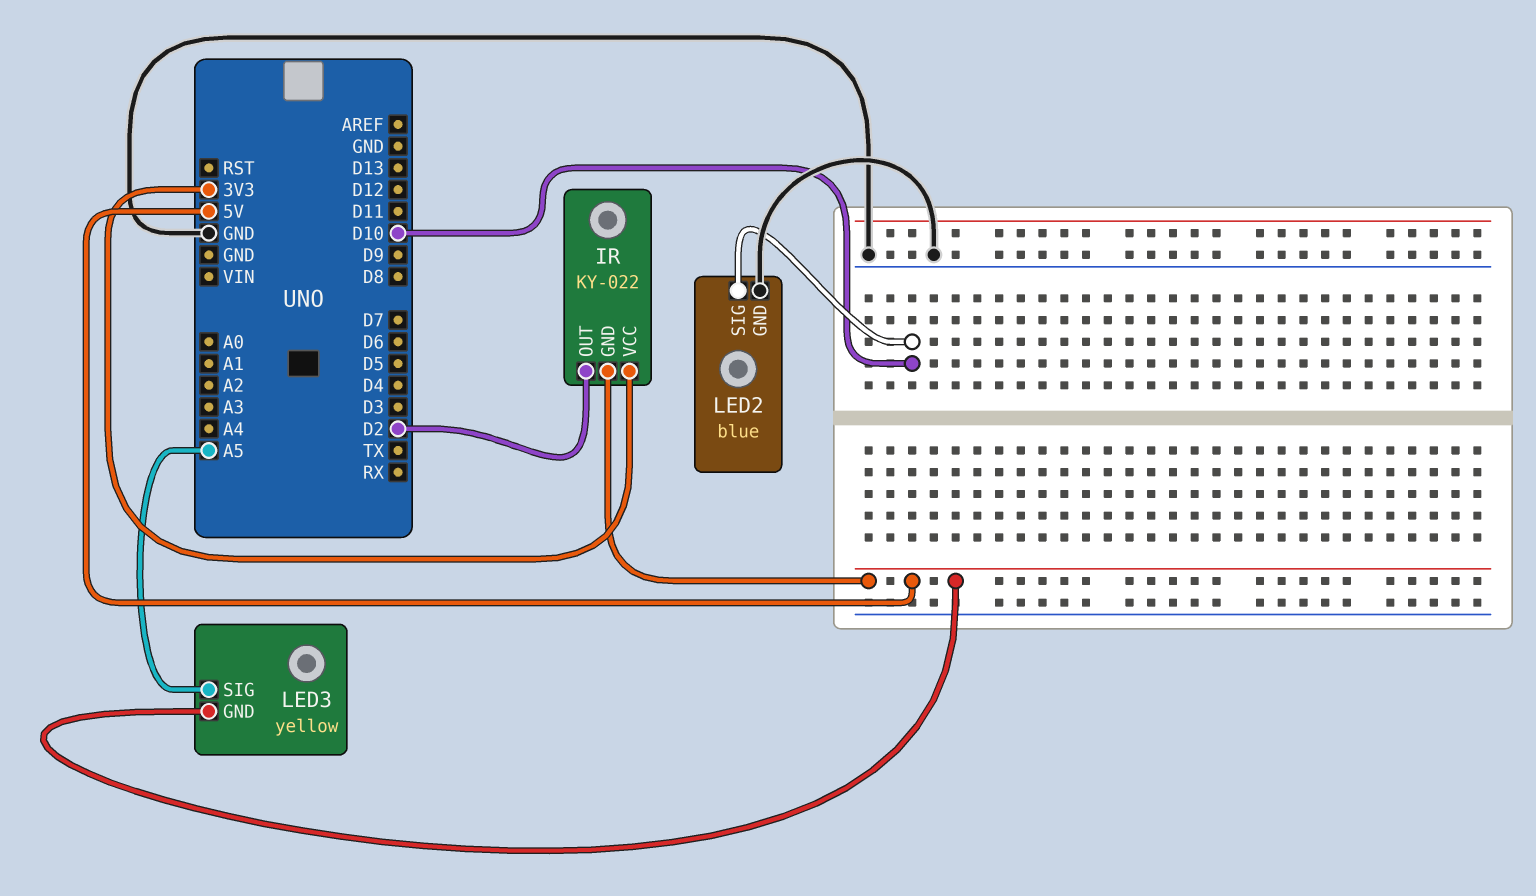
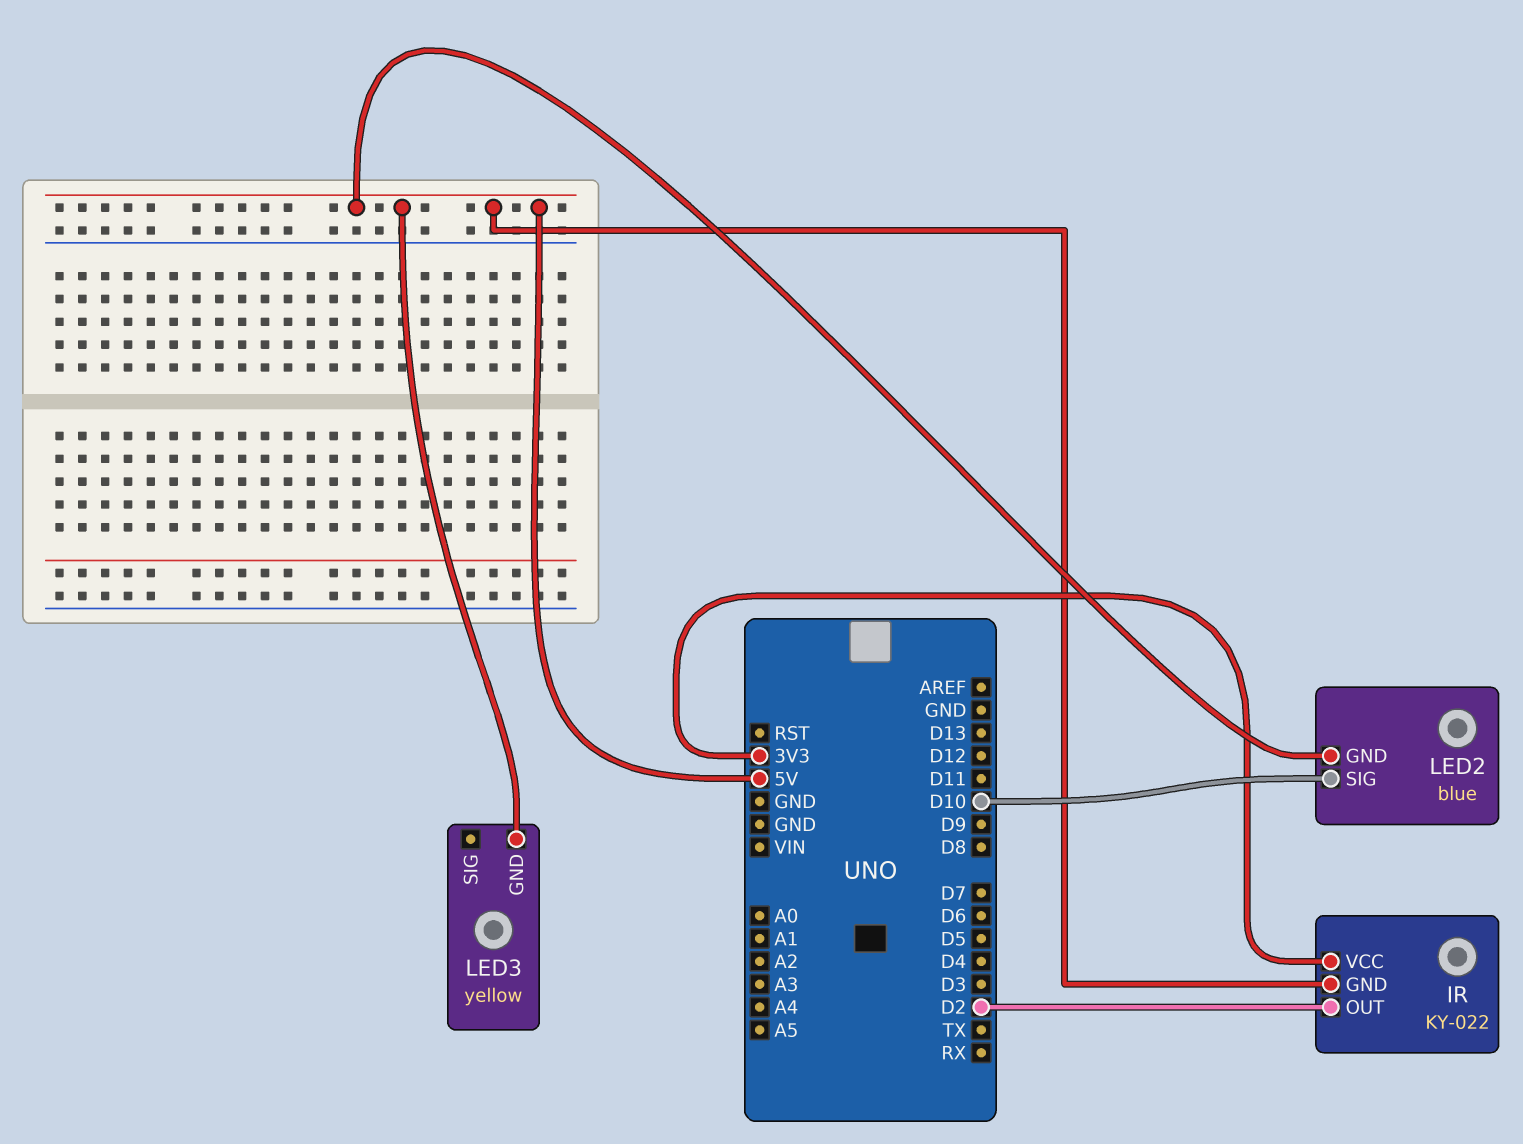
LED2 pin GND: GND -> 5V
LED3 pin SIG: A5 -> none

